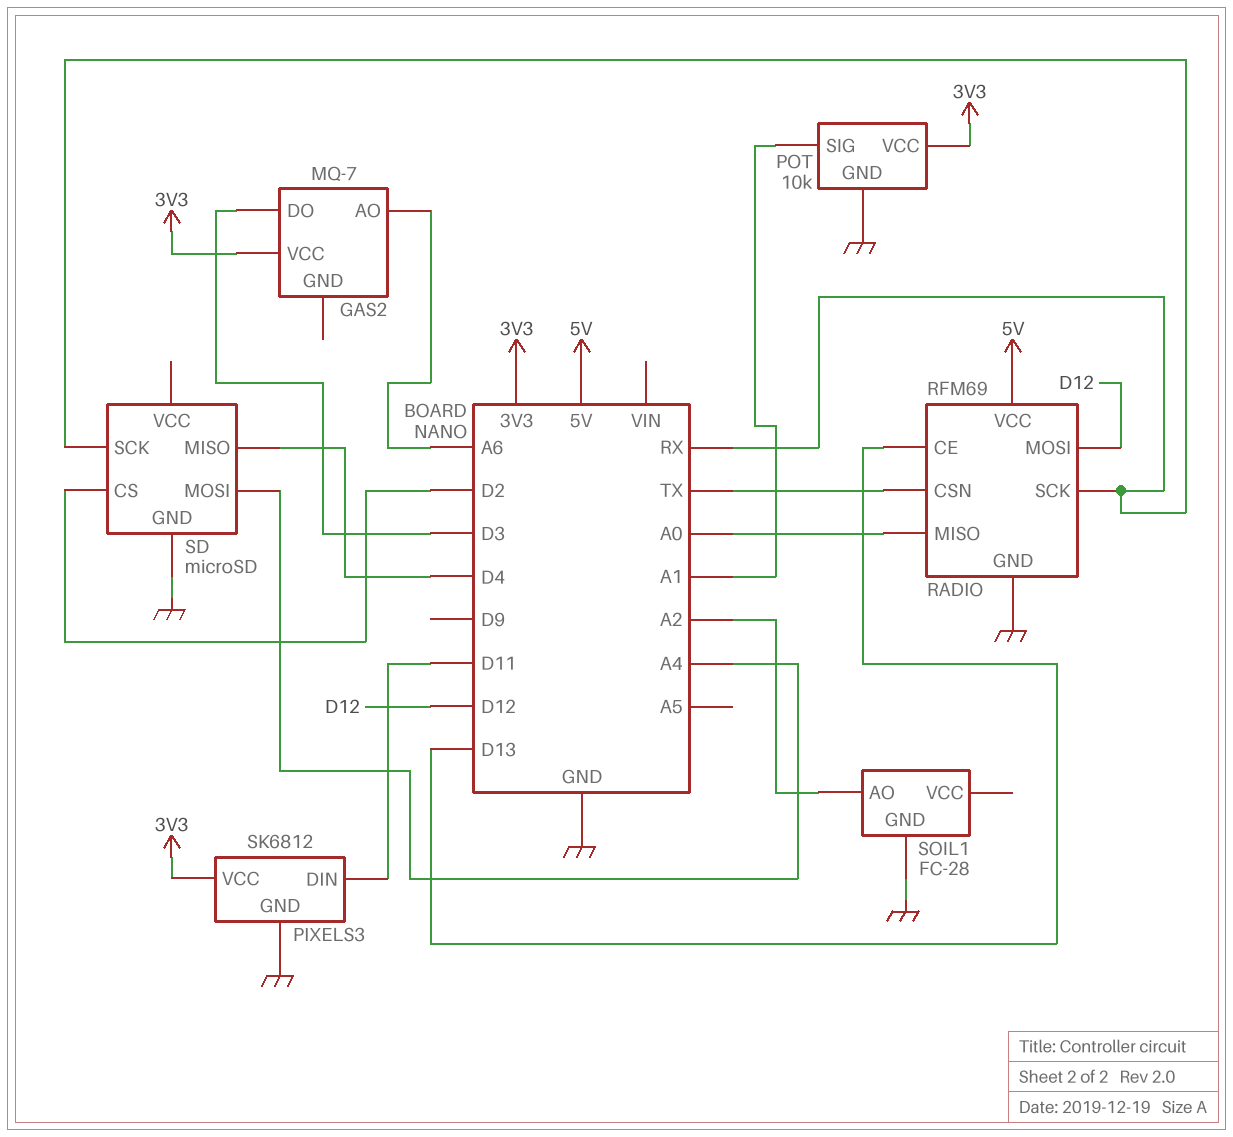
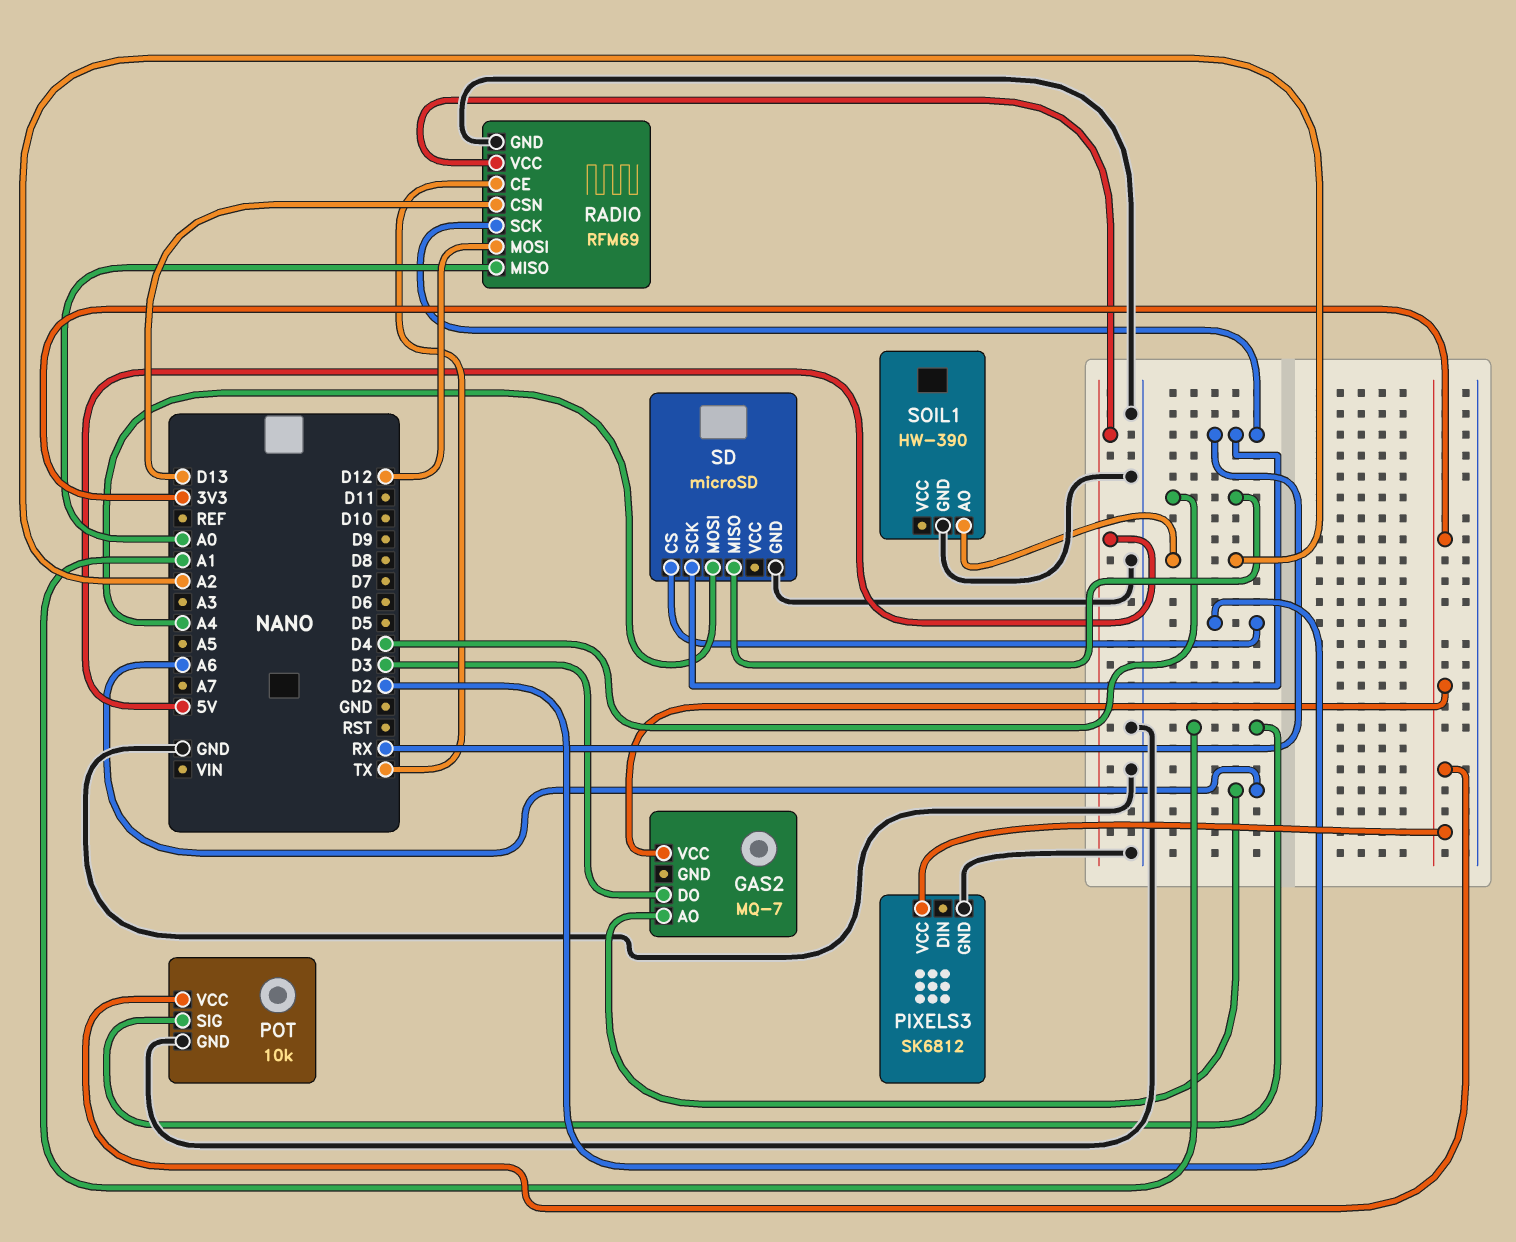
PIXELS3 pin DIN: D11 -> none
RADIO pin CE: D13 -> TX
RADIO pin CSN: TX -> D13
SOIL1: FC-28 -> HW-390

